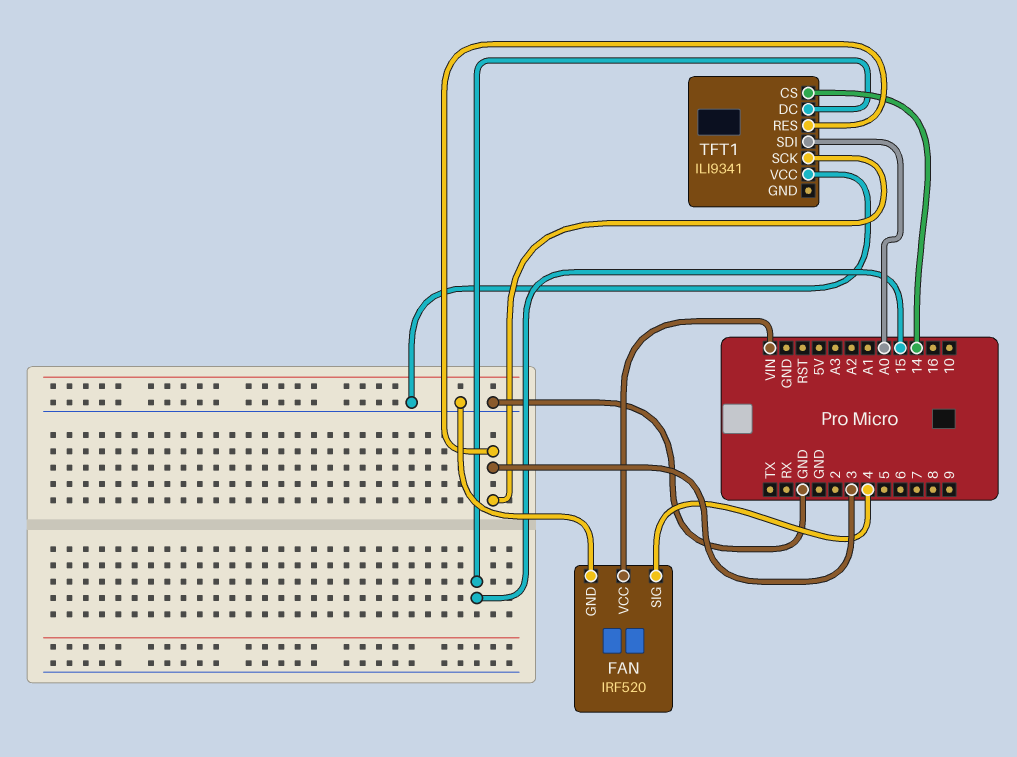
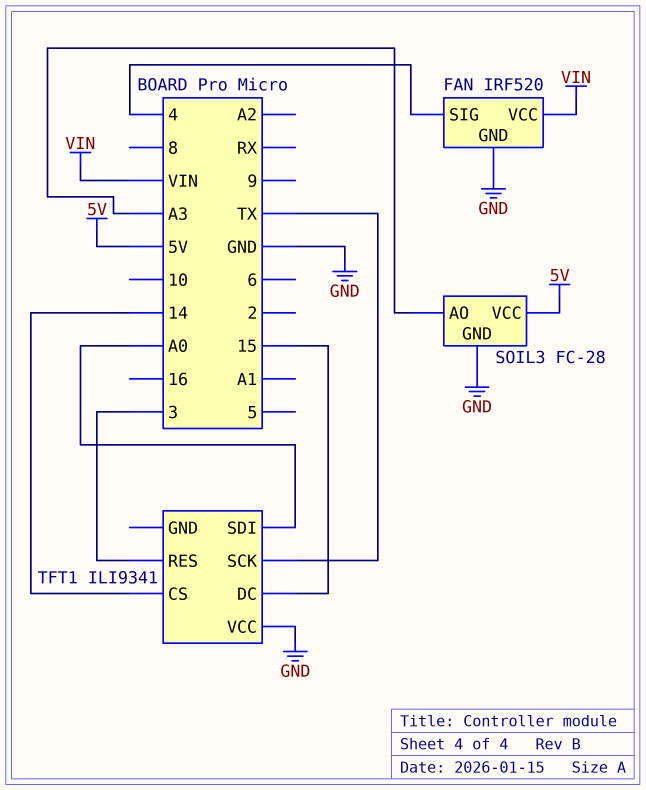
SOIL3: none -> FC-28
SOIL3 pin AO: none -> A3
SOIL3 pin GND: none -> GND
SOIL3 pin VCC: none -> 5V
TFT1 pin SCK: 3 -> TX

